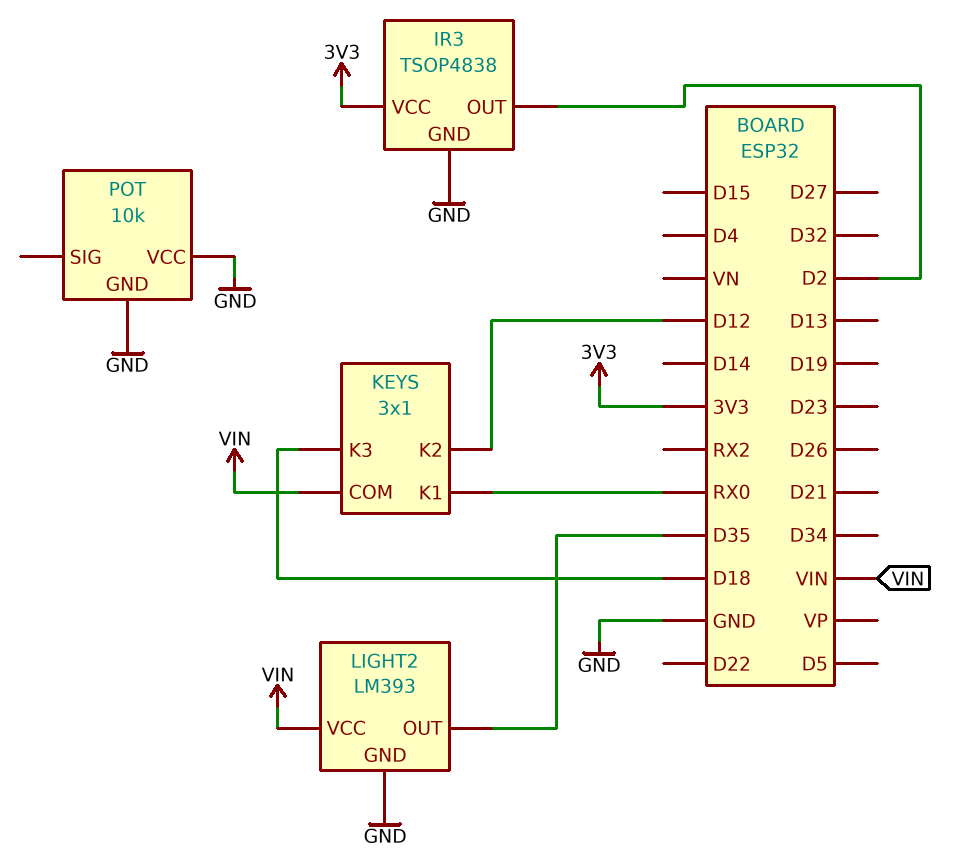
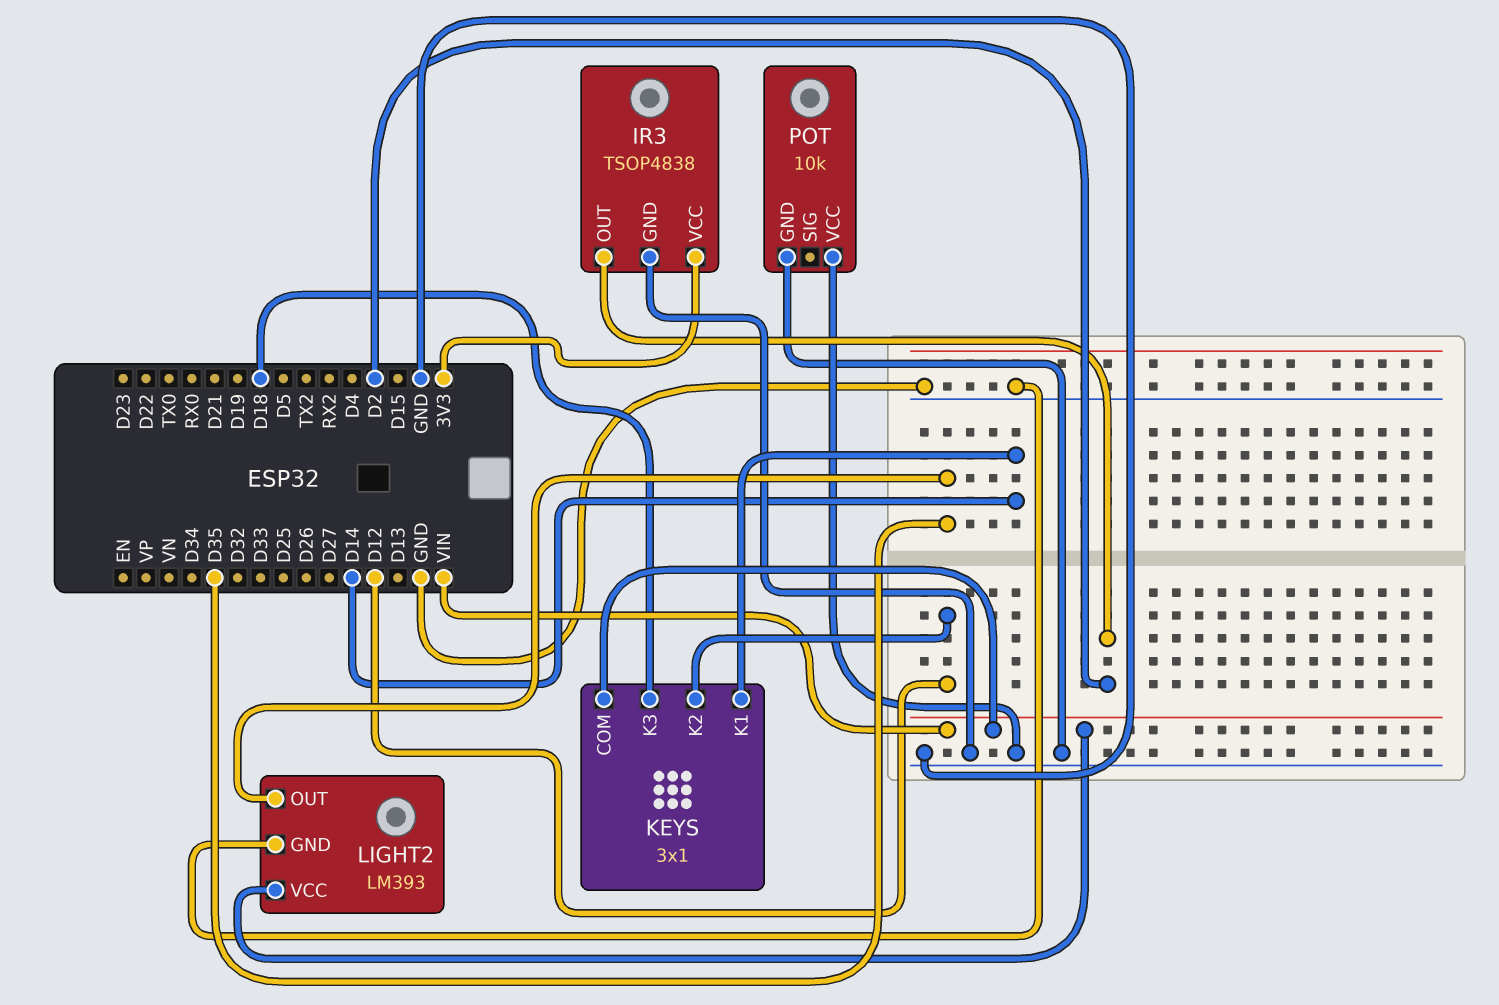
KEYS pin K1: RX0 -> D14

